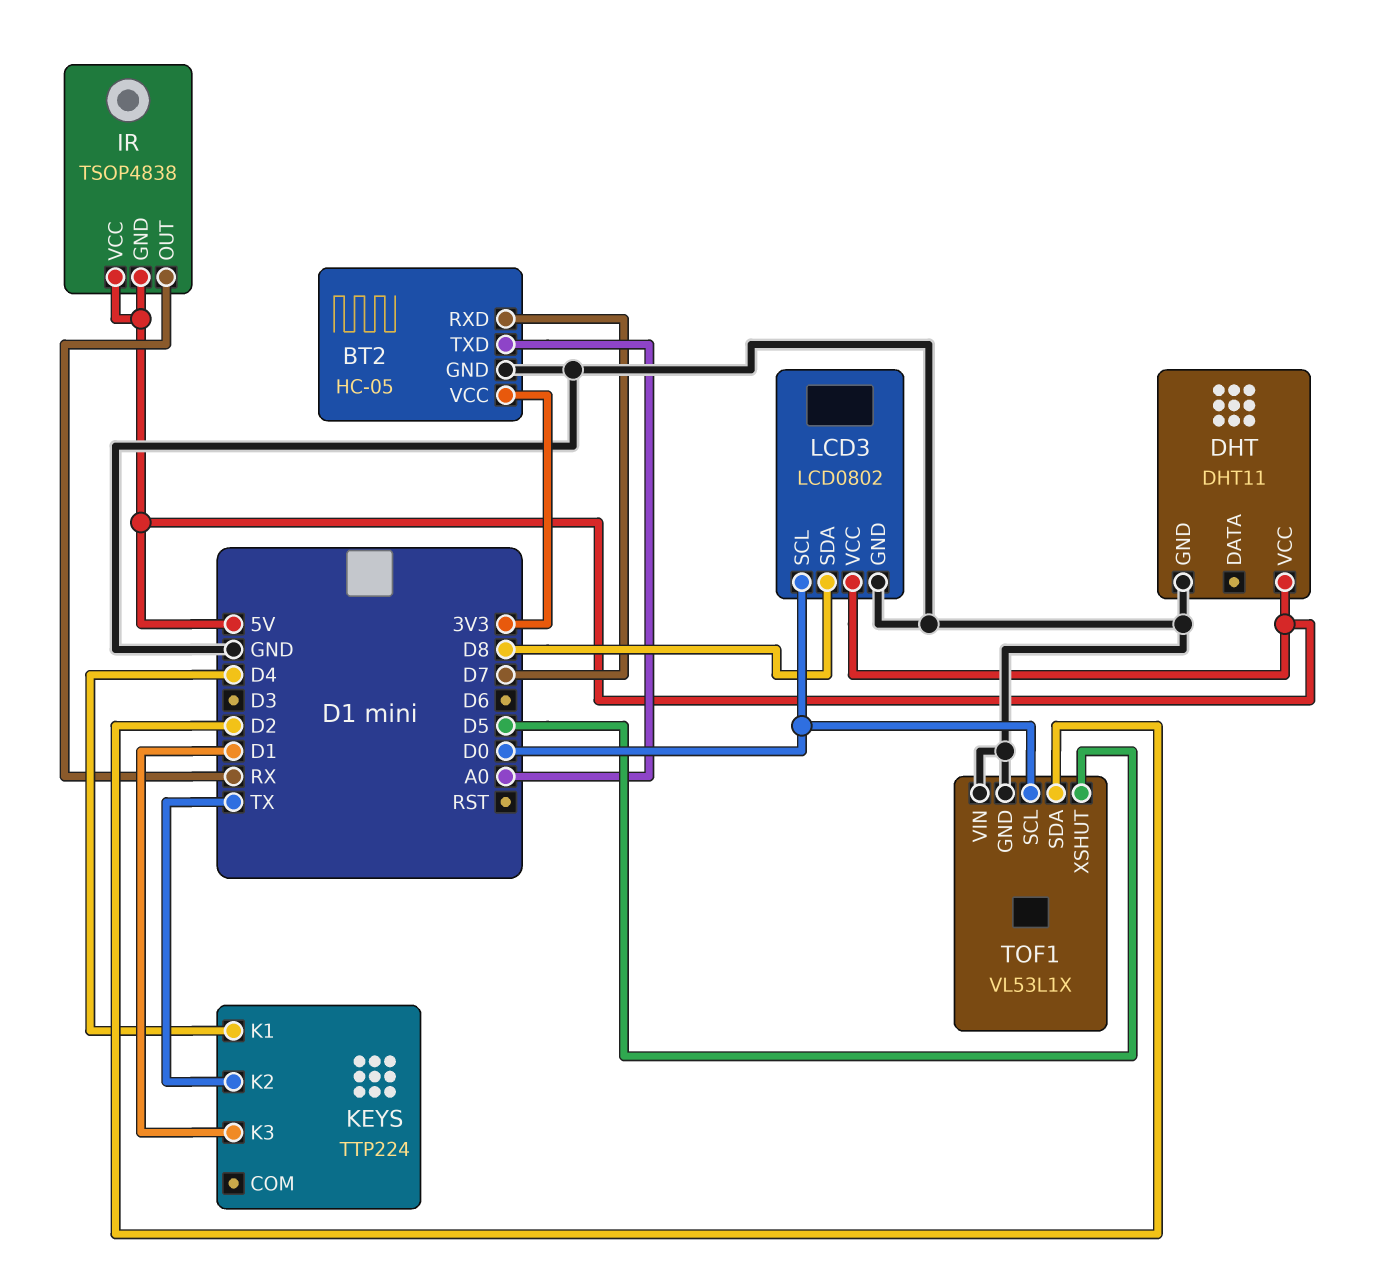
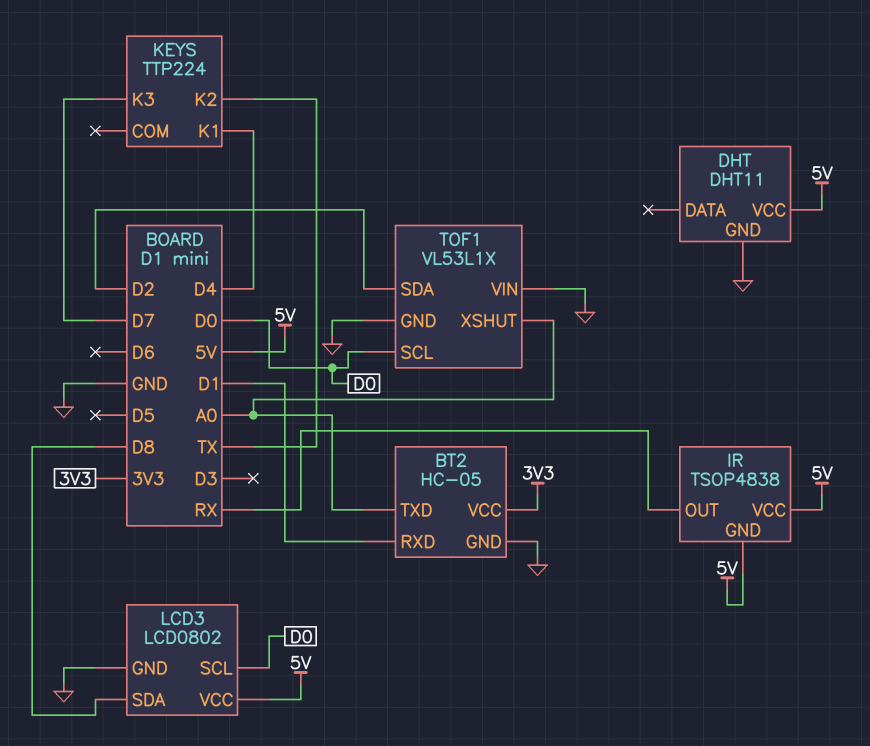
BT2 pin RXD: D7 -> D1
KEYS pin K3: D1 -> D7
TOF1 pin XSHUT: D5 -> A0

